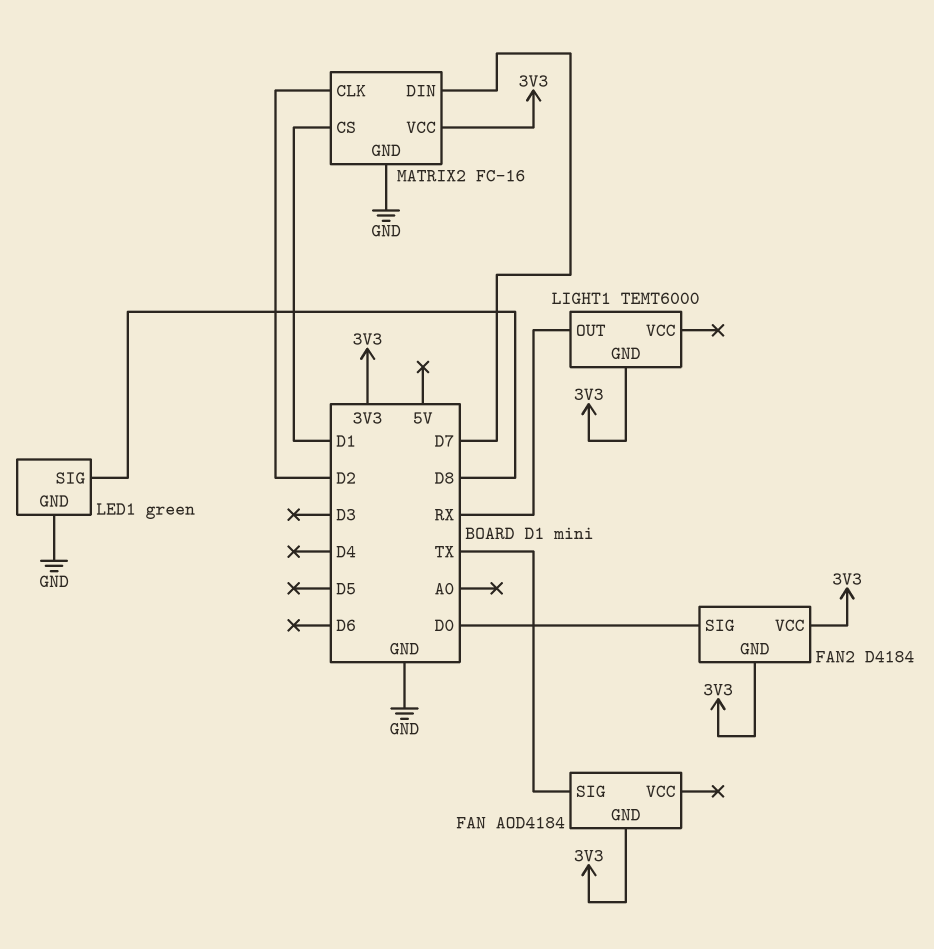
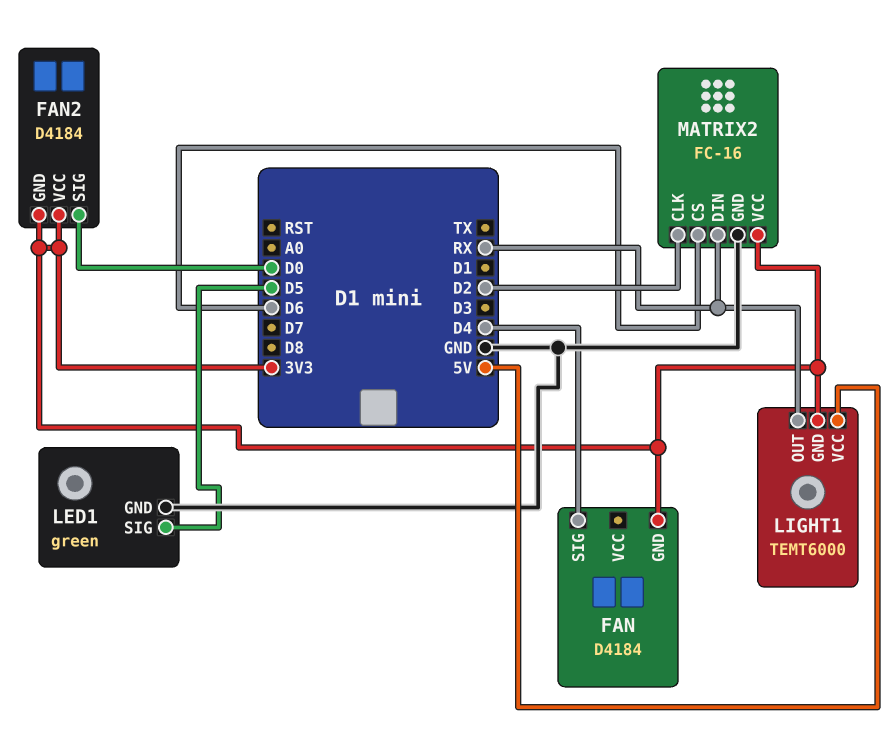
FAN: AOD4184 -> D4184
FAN pin SIG: TX -> D4
LED1 pin SIG: D8 -> D5
LIGHT1 pin VCC: none -> 5V
MATRIX2 pin CS: D1 -> D6
MATRIX2 pin DIN: D7 -> RX

